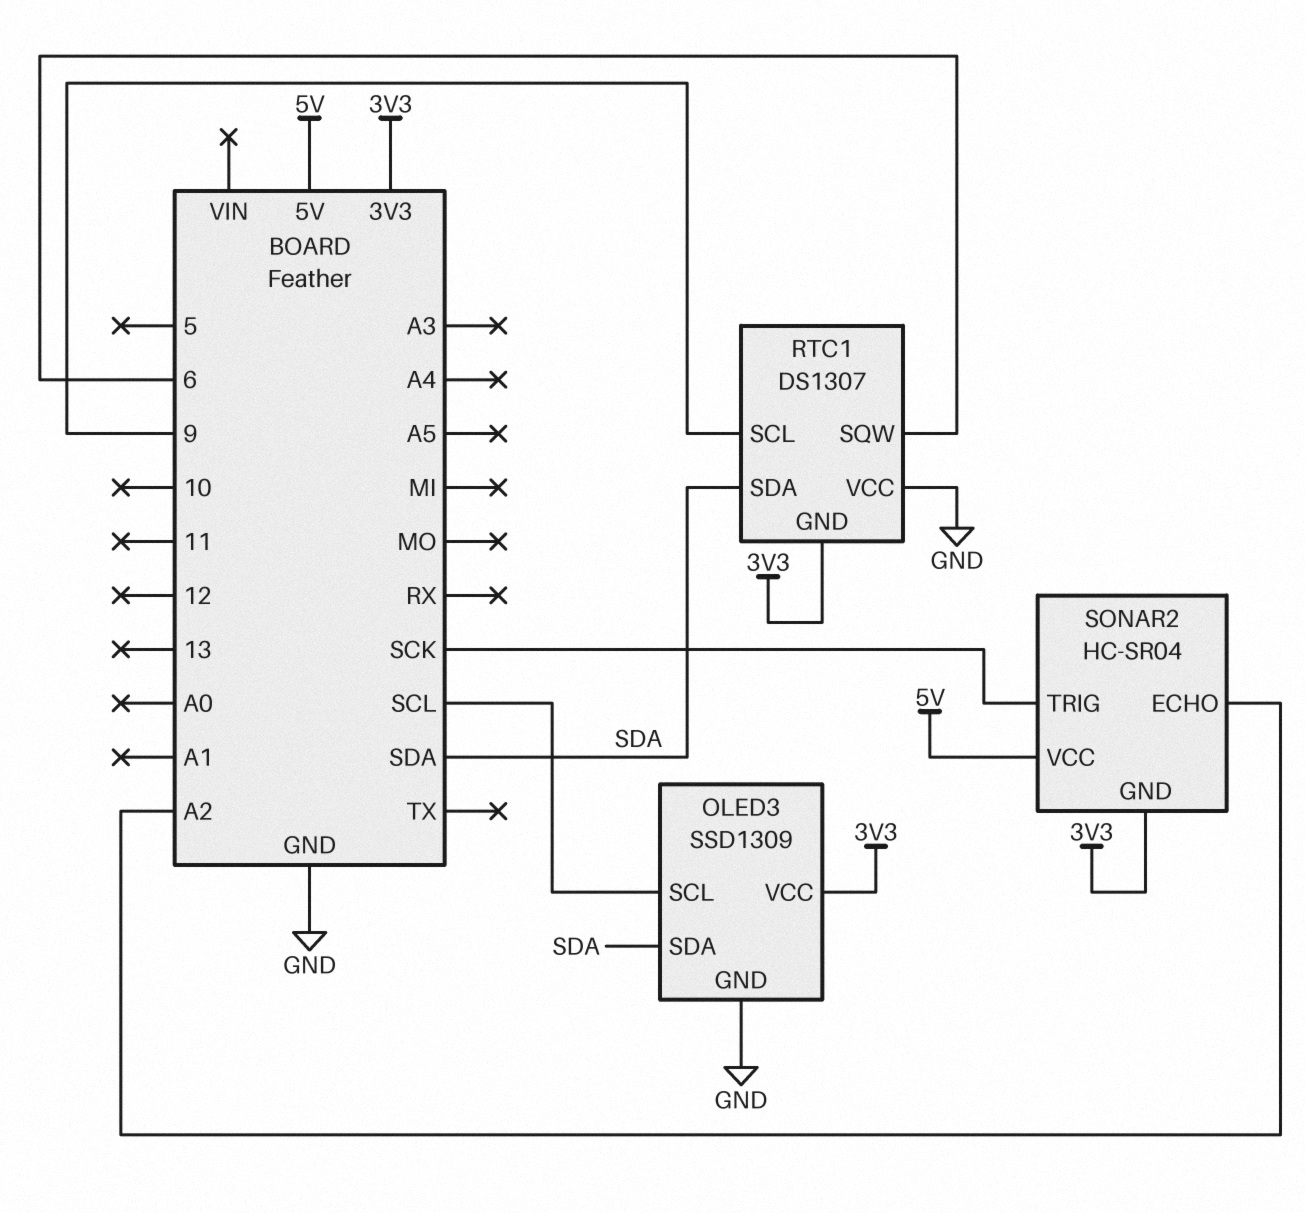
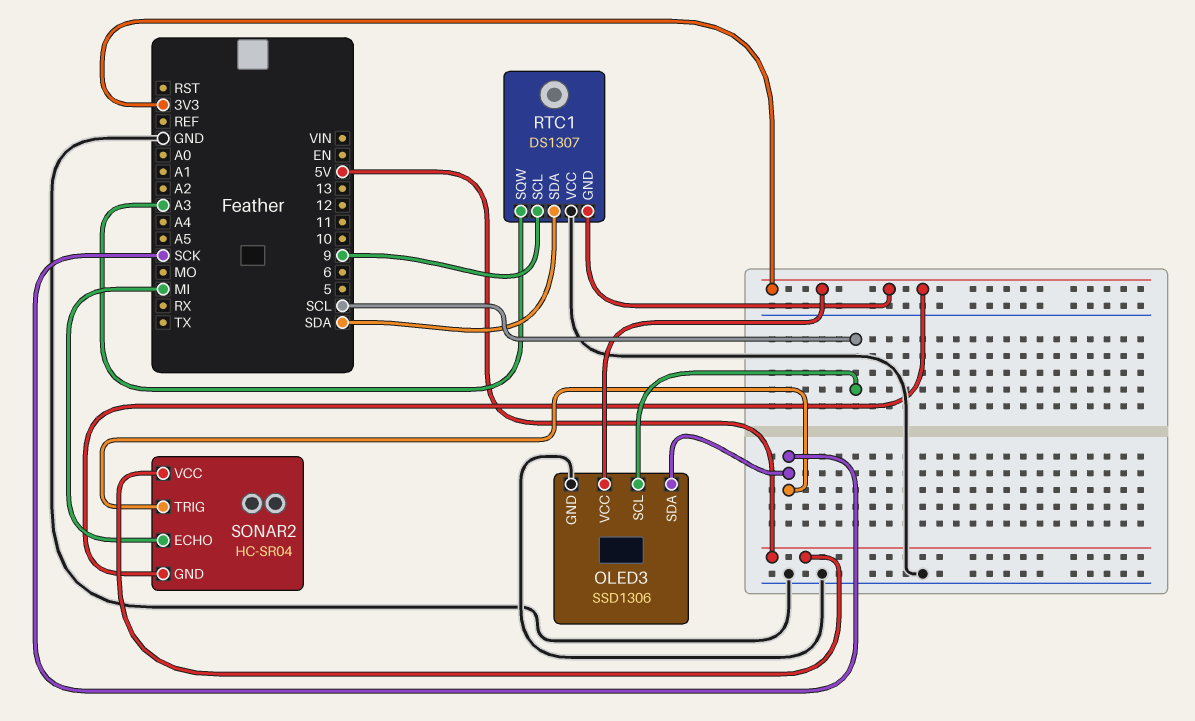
OLED3: SSD1309 -> SSD1306
OLED3 pin SDA: SDA -> SCK
RTC1 pin SQW: 6 -> A3
SONAR2 pin ECHO: A2 -> MI

